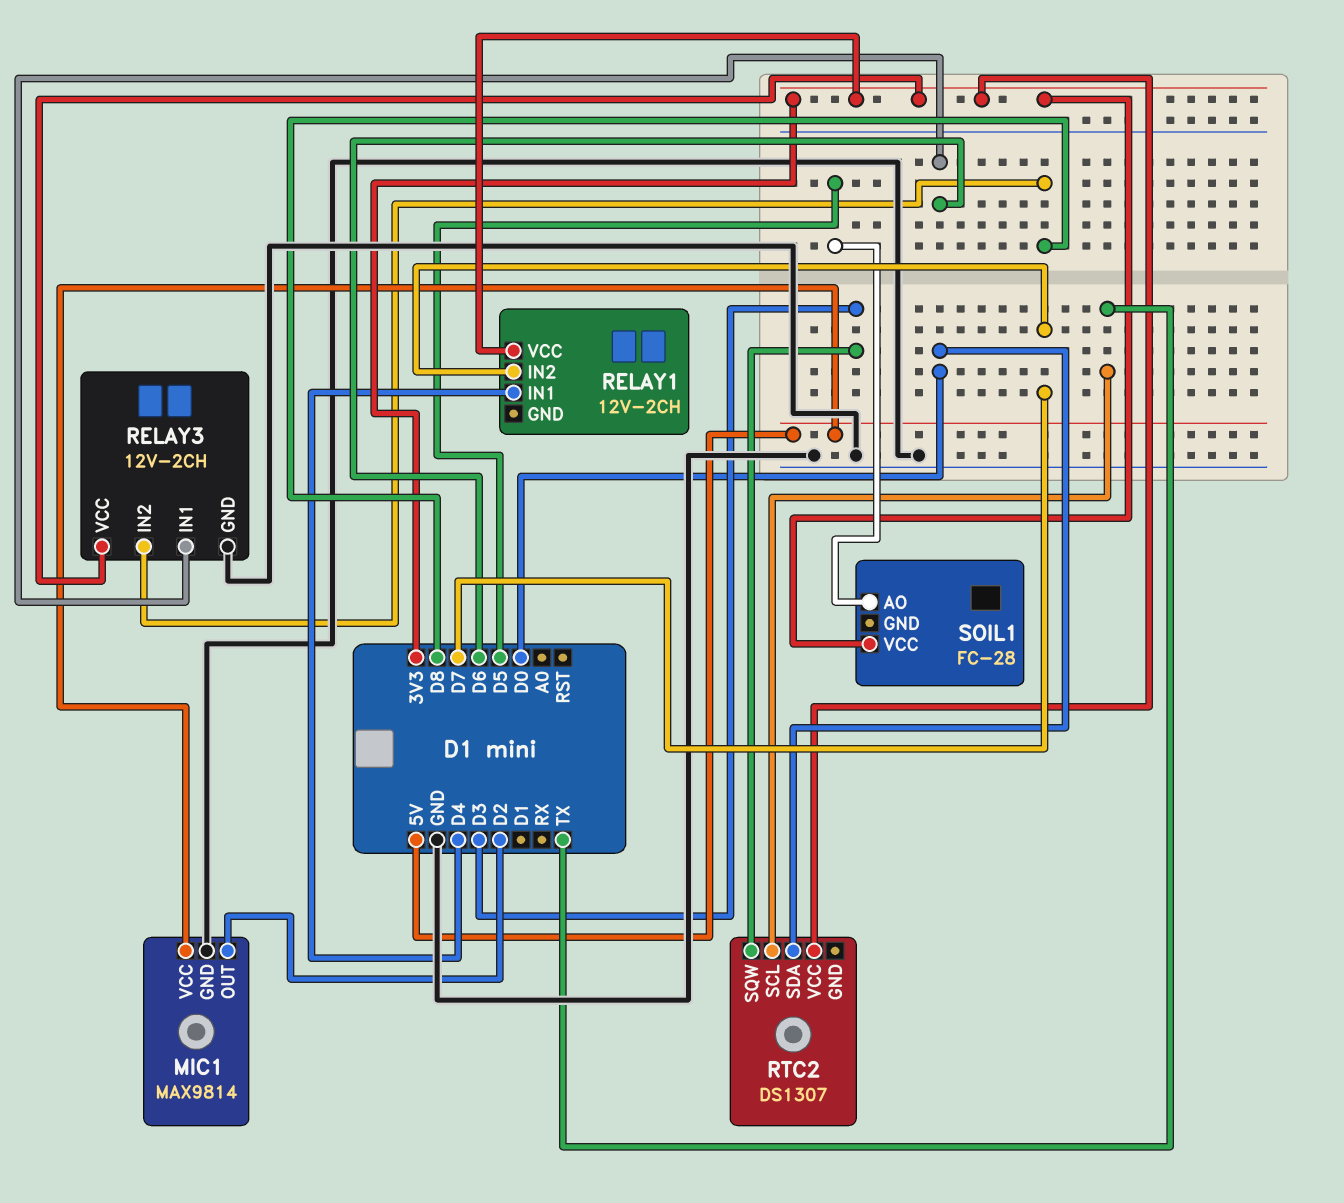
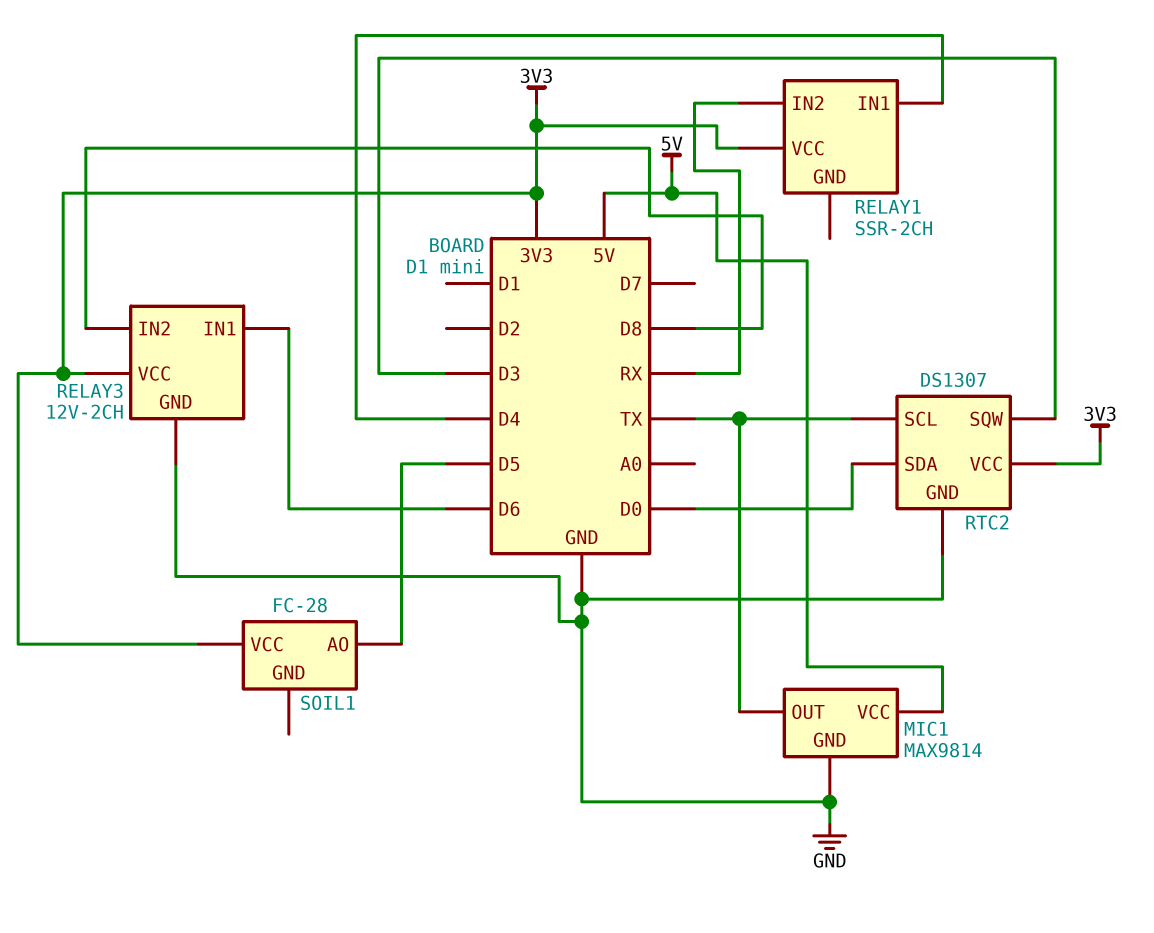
MIC1 pin OUT: D2 -> TX
RELAY1: 12V-2CH -> SSR-2CH
RELAY1 pin IN2: D7 -> RX
RTC2 pin GND: none -> GND

